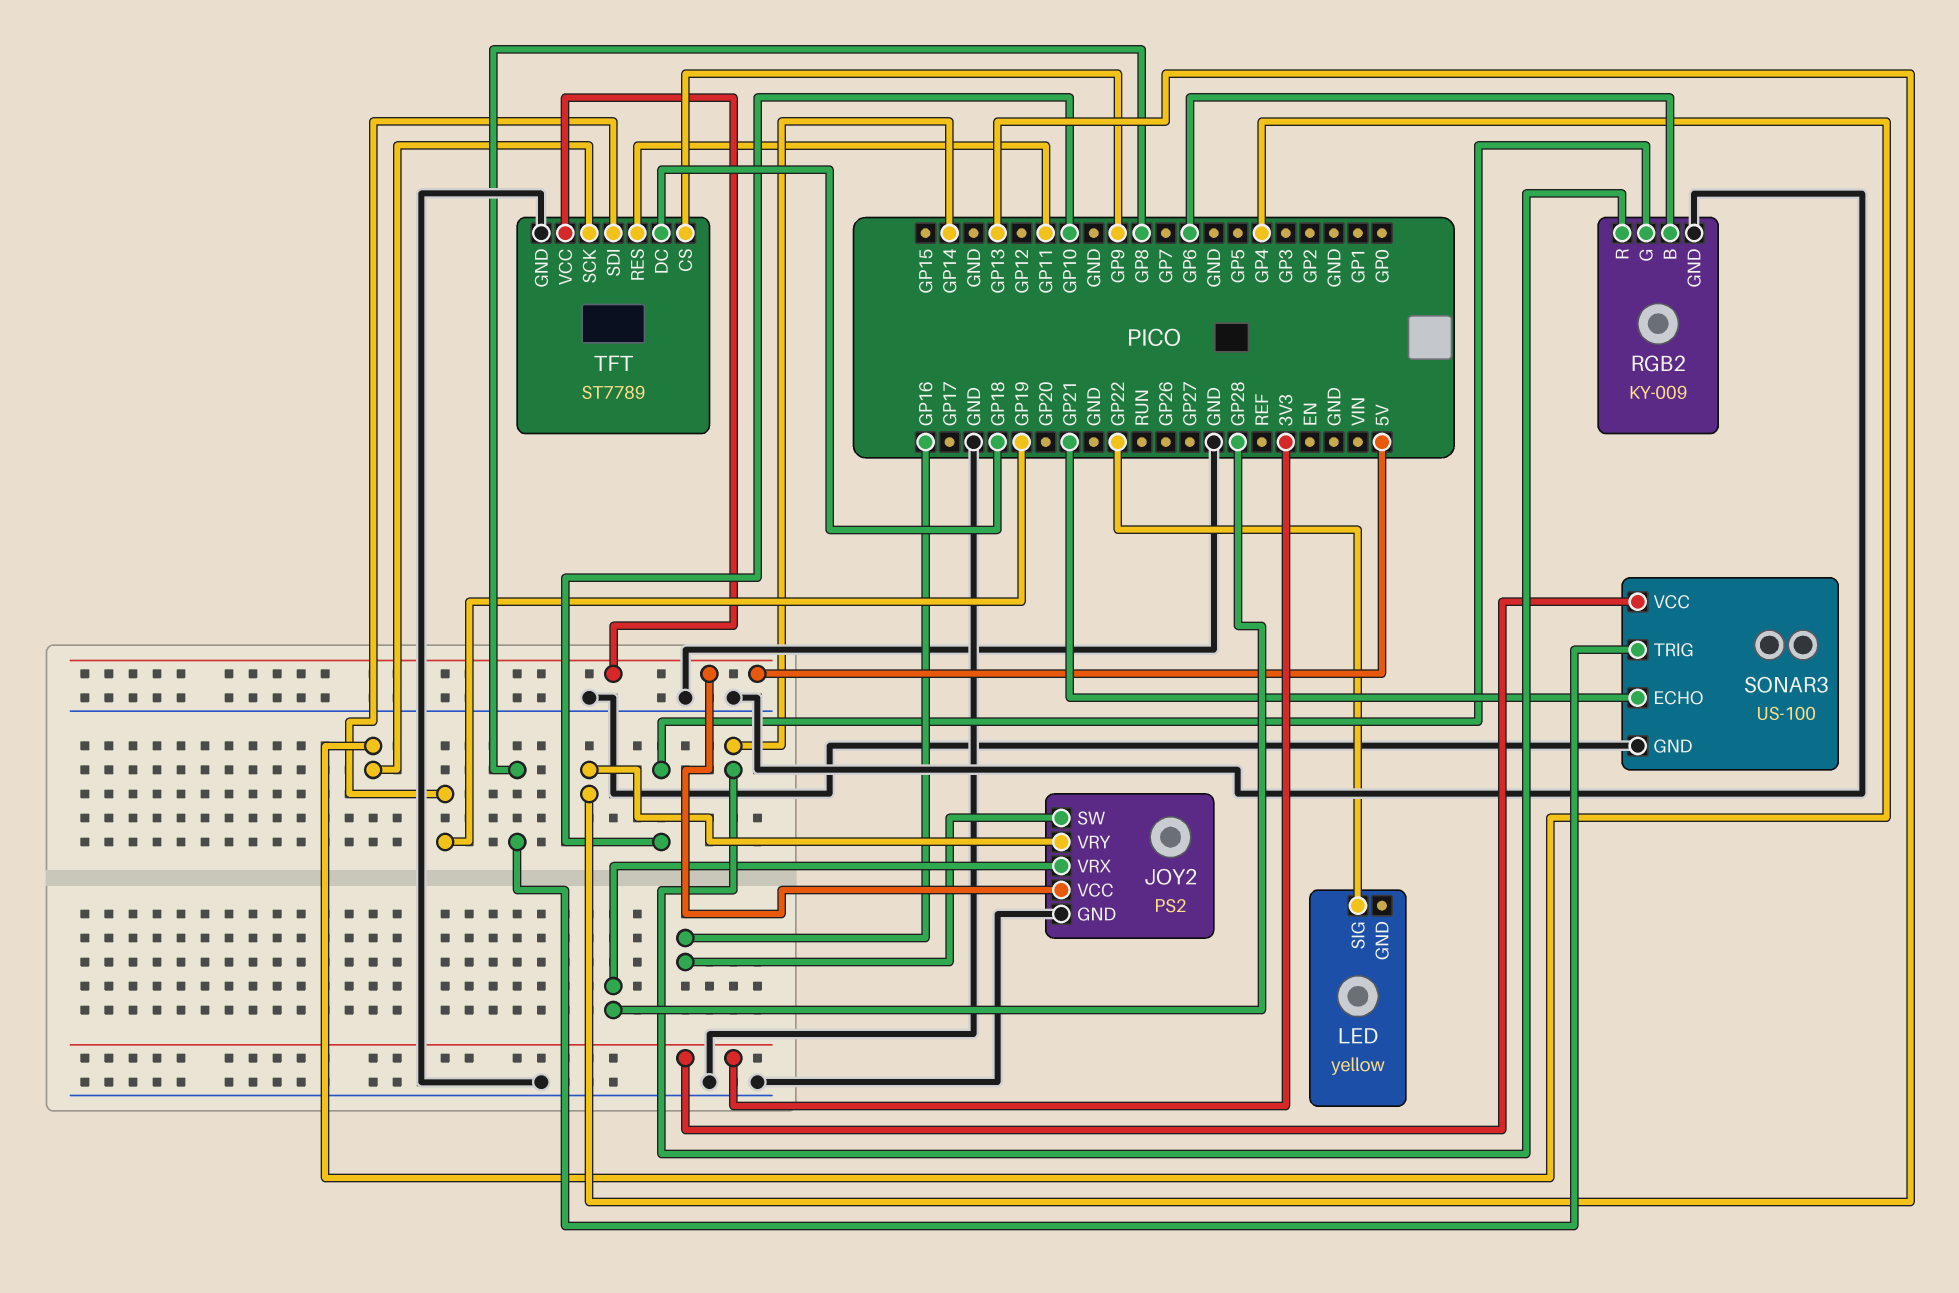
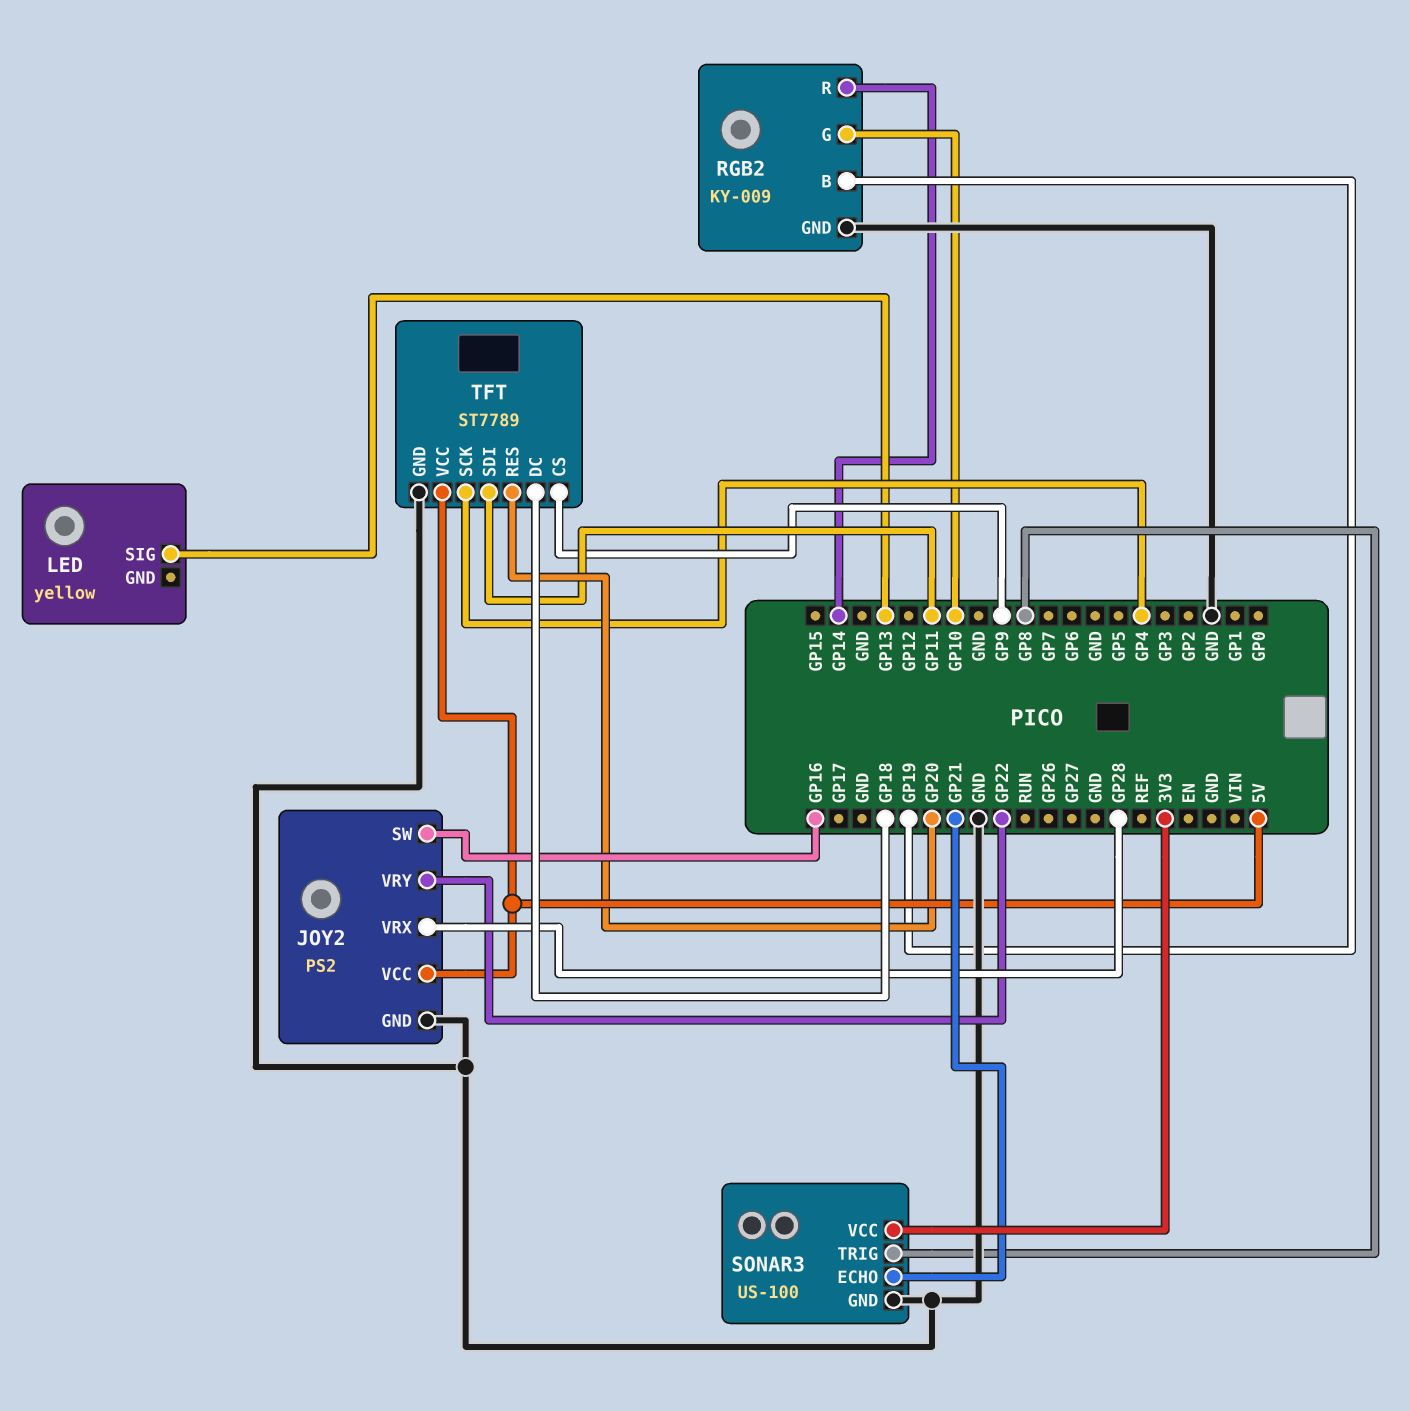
JOY2 pin VRY: GP13 -> GP22
LED pin SIG: GP22 -> GP13
RGB2 pin B: GP6 -> GP19
TFT pin RES: GP11 -> GP20
TFT pin SDI: GP19 -> GP11

